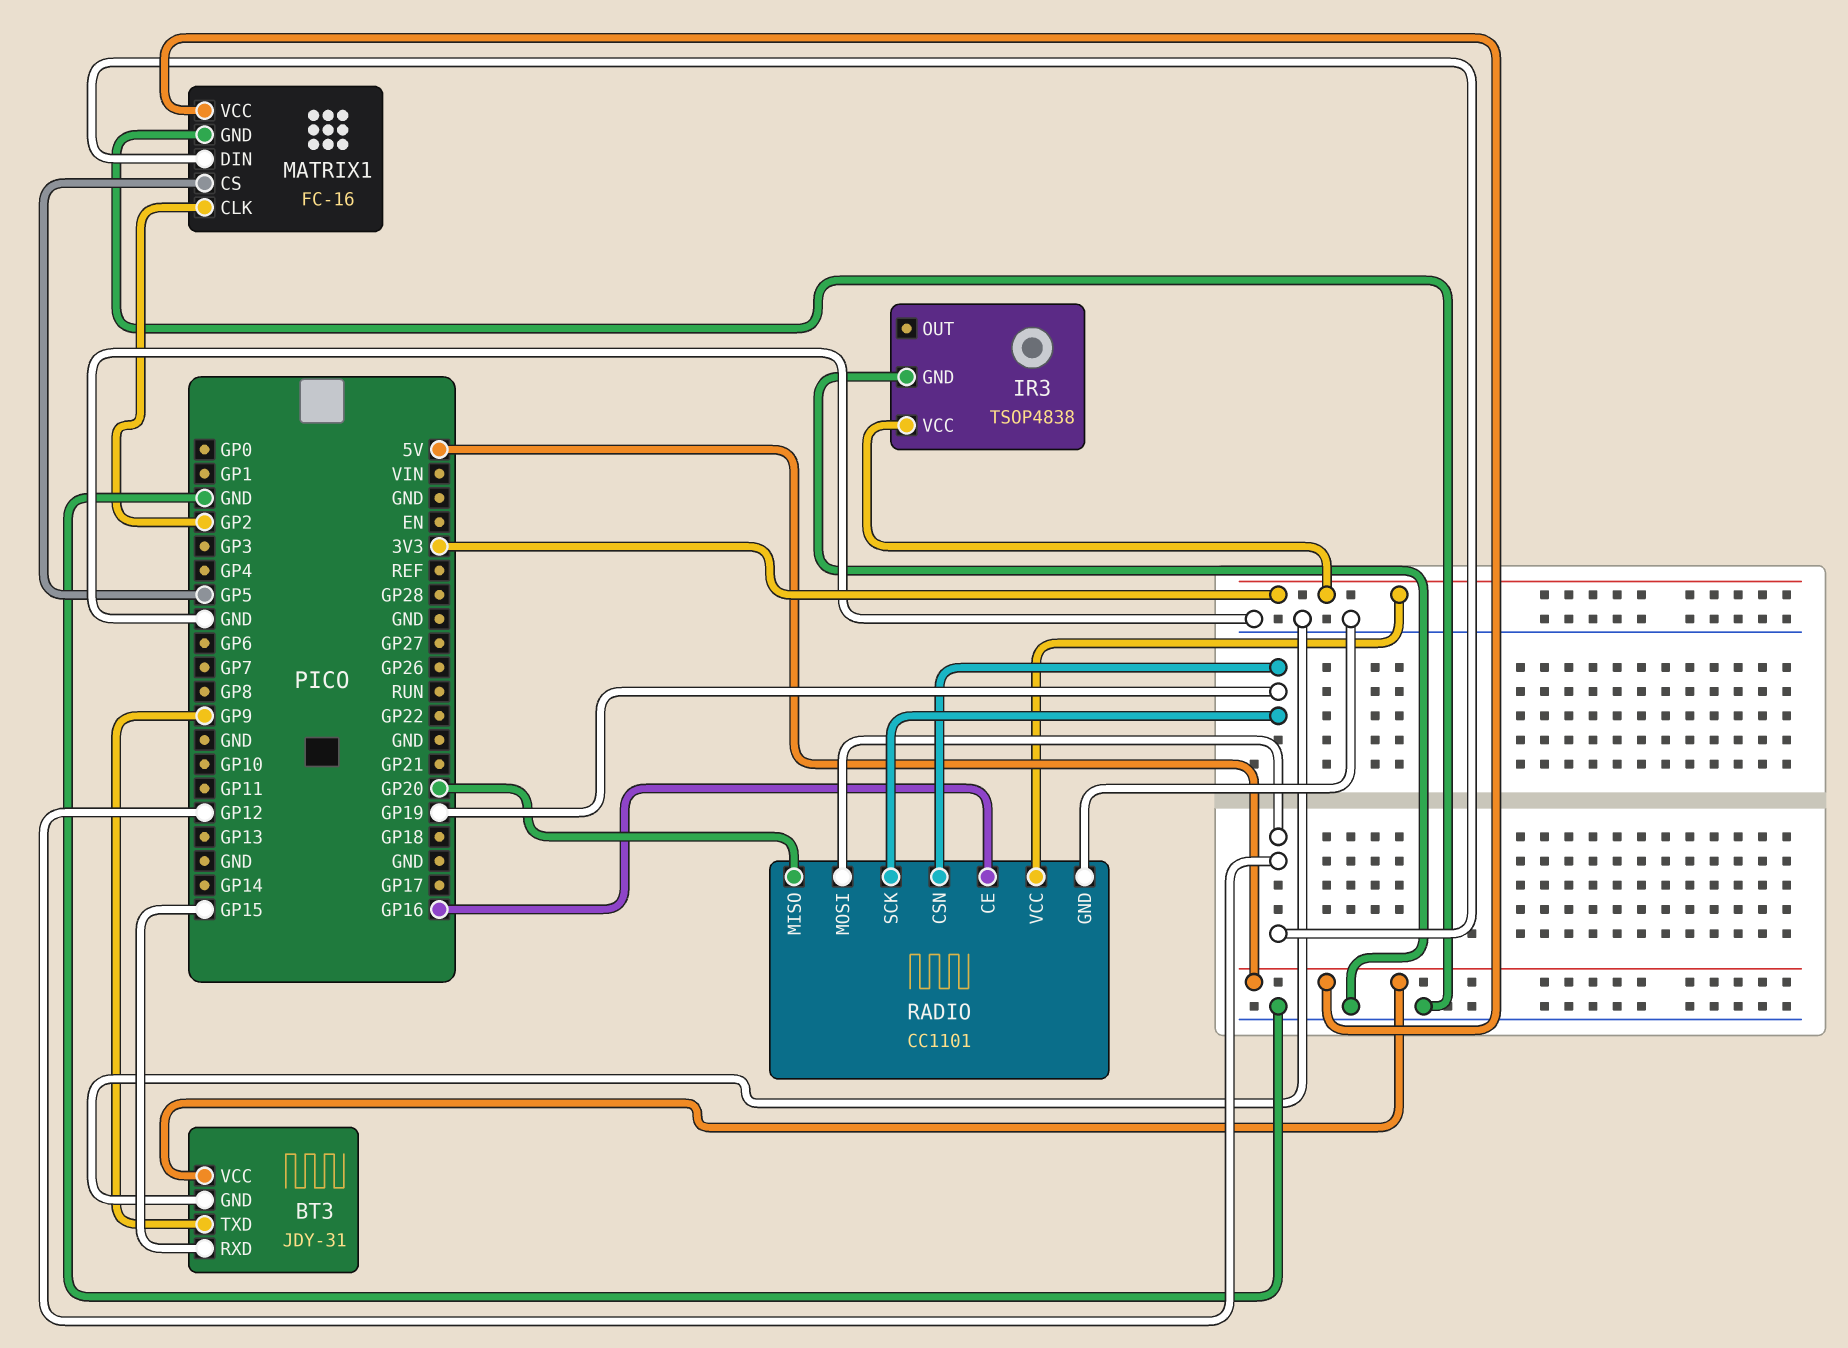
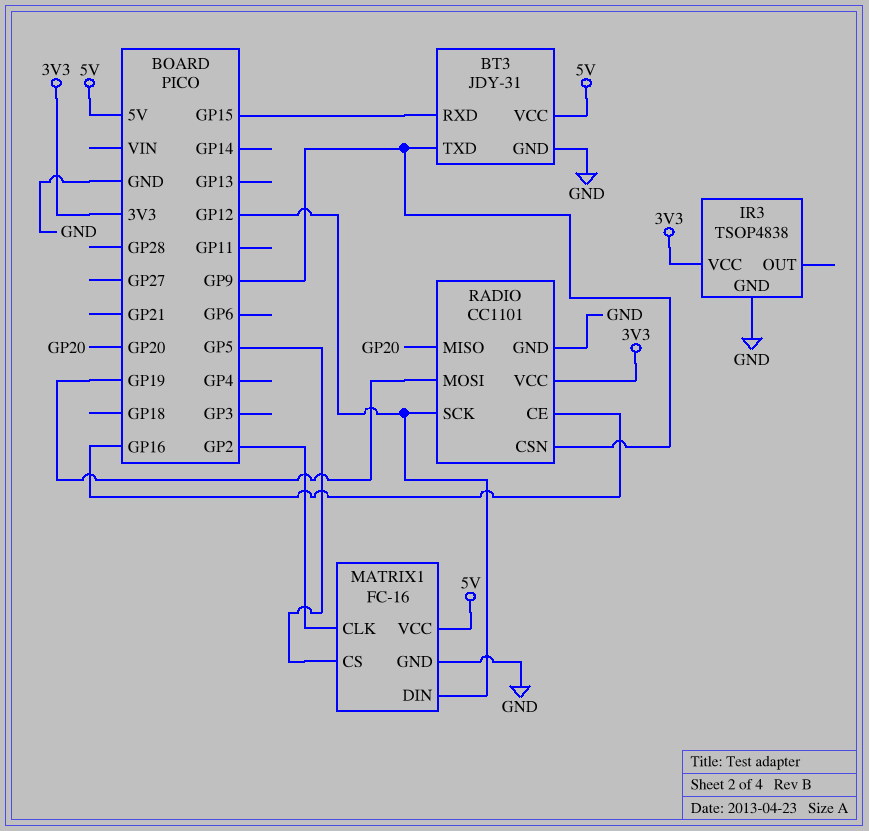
RADIO pin CSN: GP19 -> GP9
RADIO pin MOSI: GP12 -> GP19
RADIO pin SCK: GP19 -> GP12

